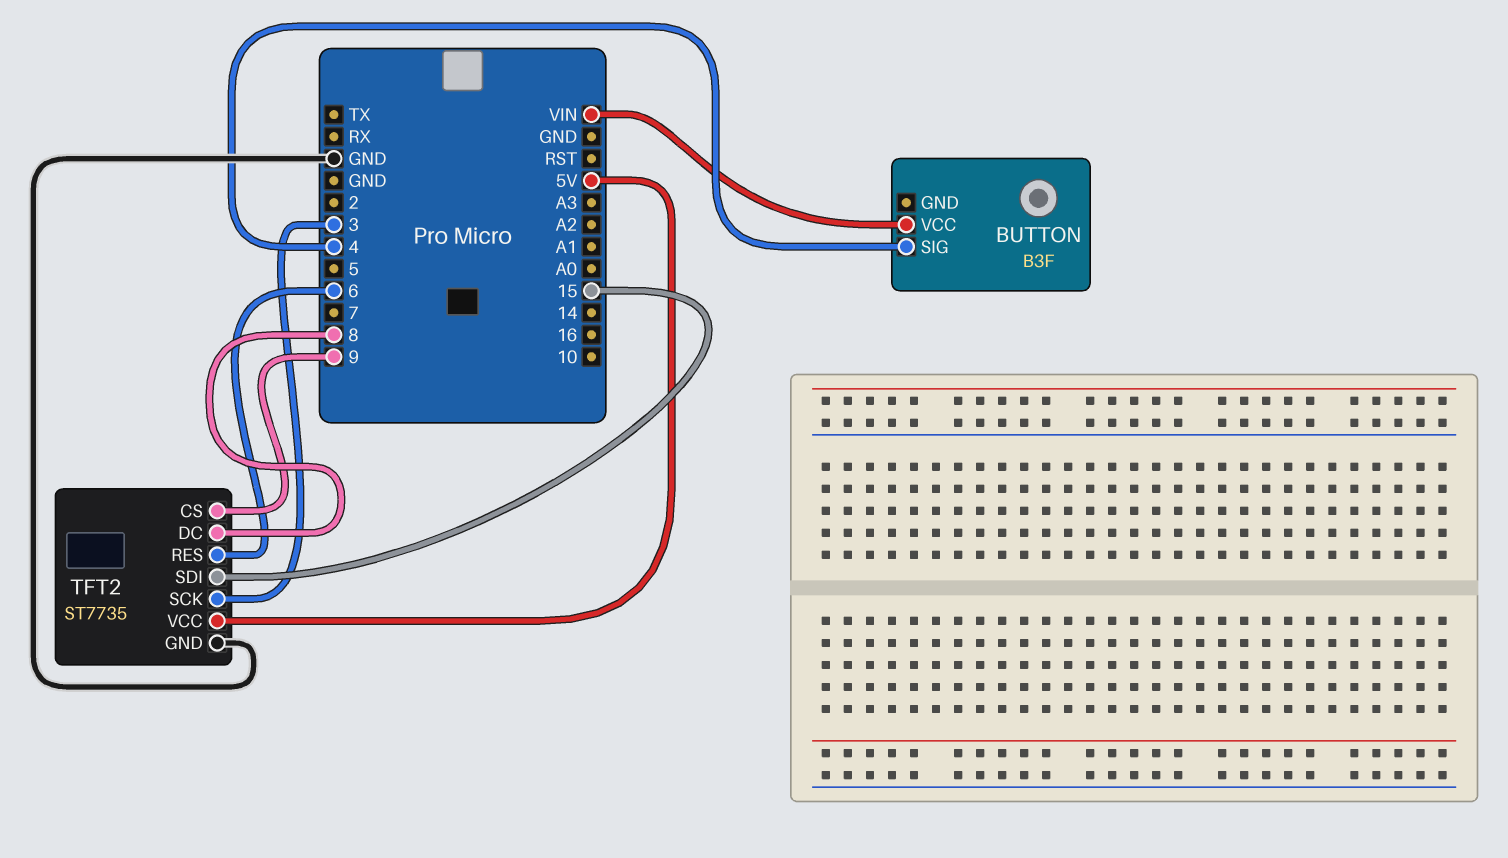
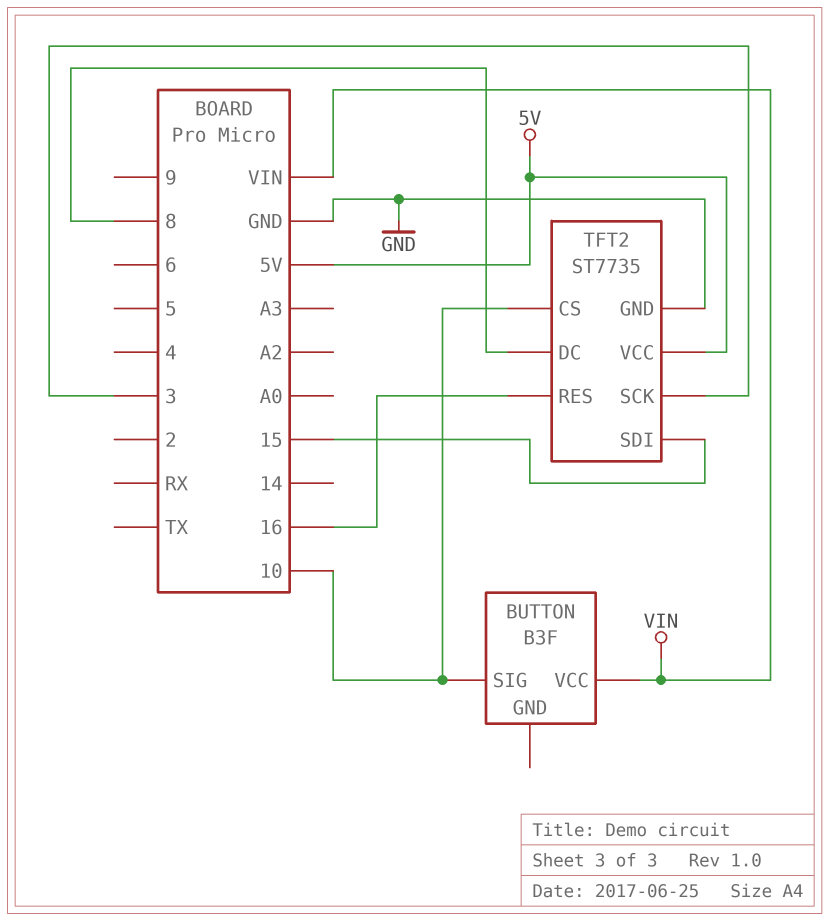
BUTTON pin SIG: 4 -> 10
TFT2 pin CS: 9 -> 10
TFT2 pin RES: 6 -> 16

